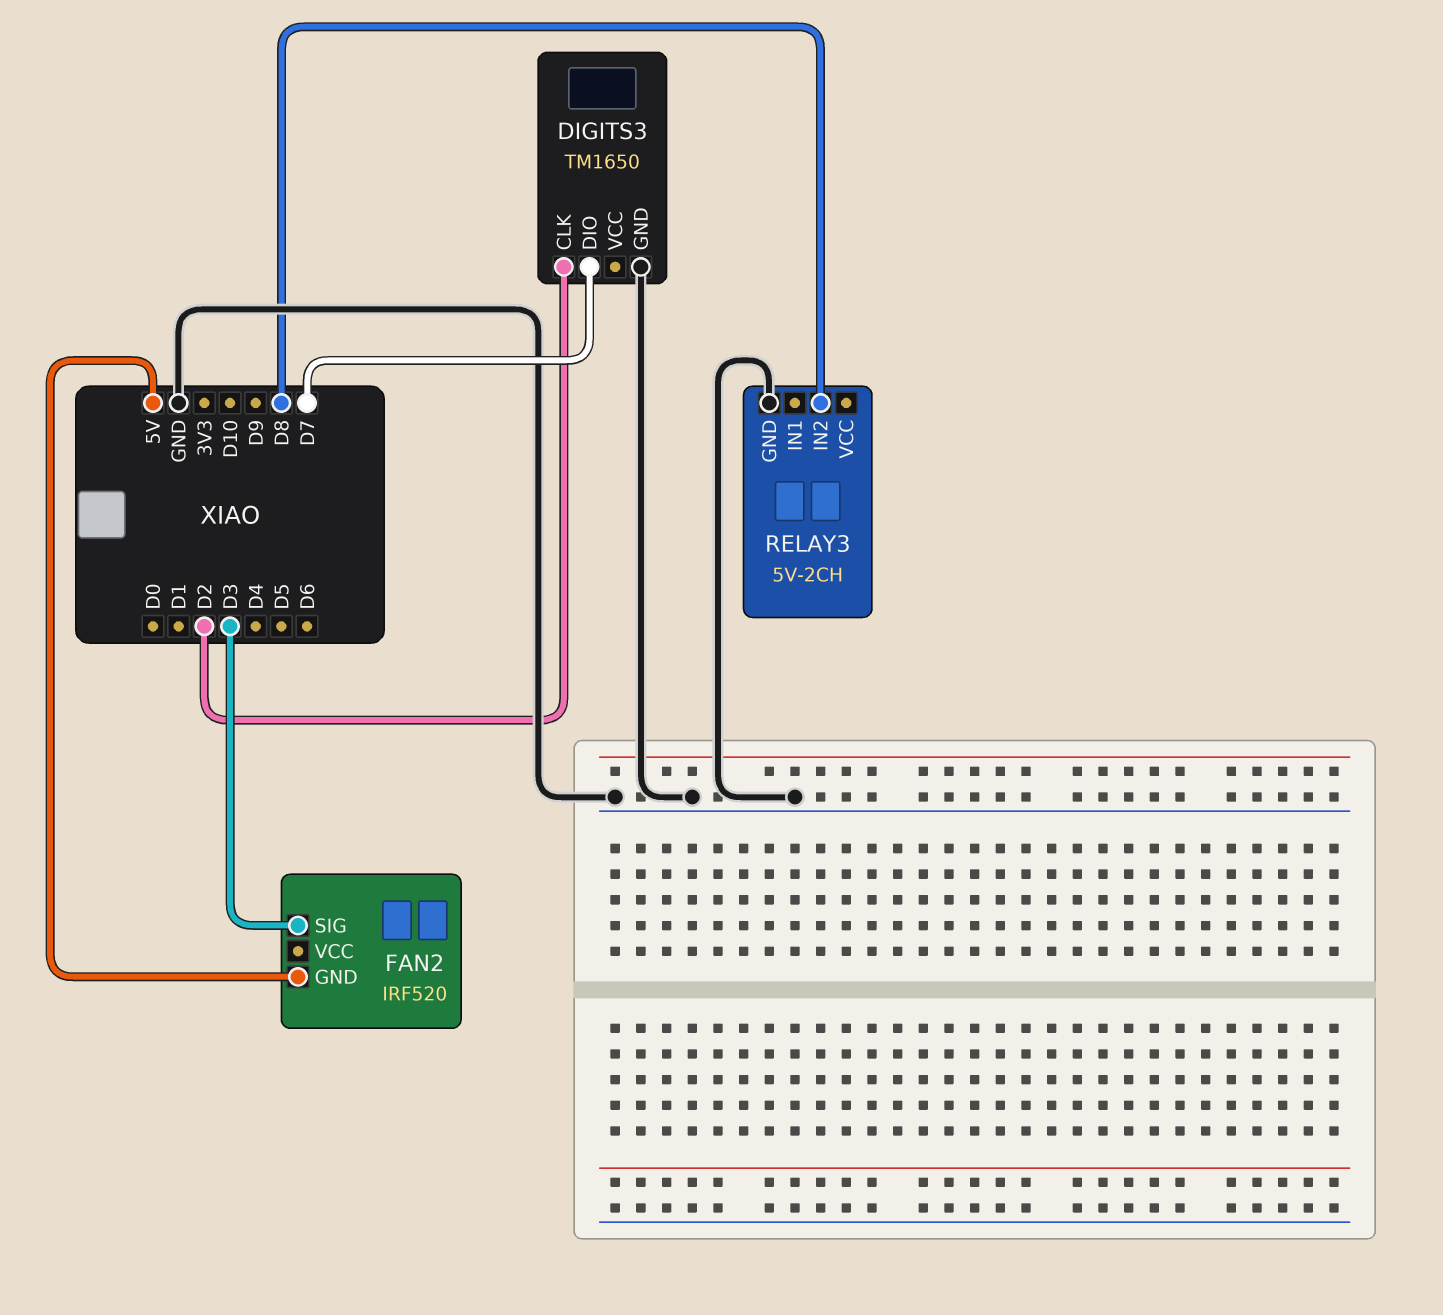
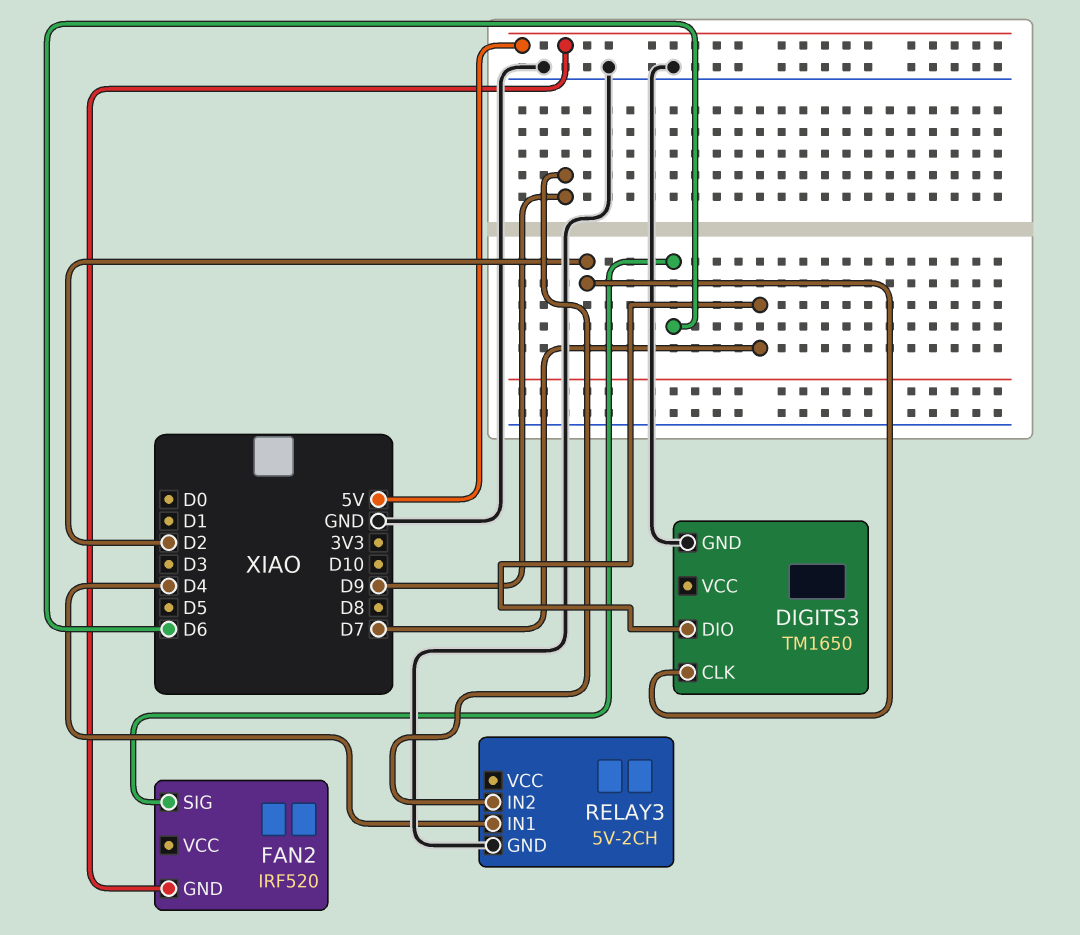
FAN2 pin SIG: D3 -> D6
RELAY3 pin IN1: none -> D4
RELAY3 pin IN2: D8 -> D9

